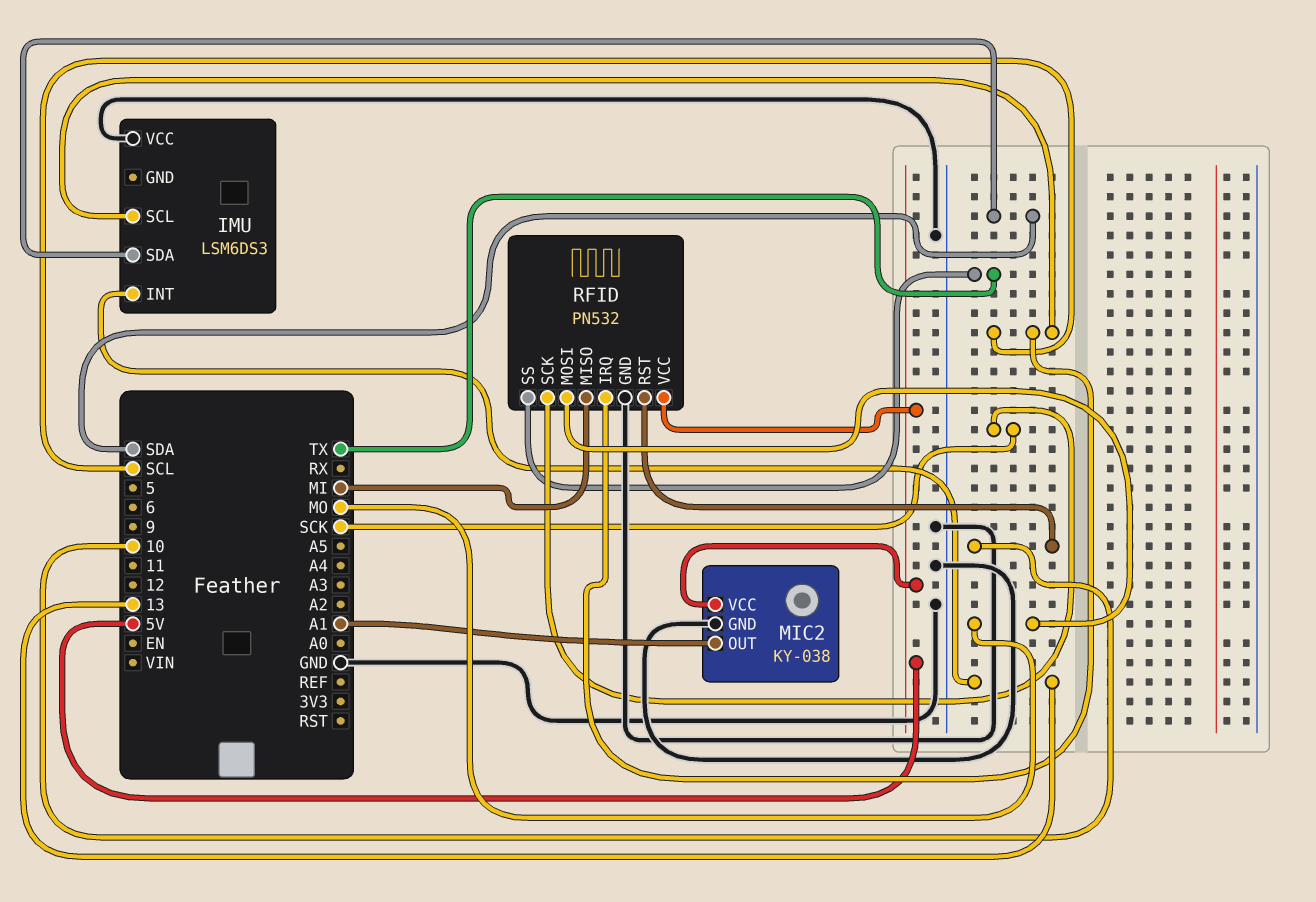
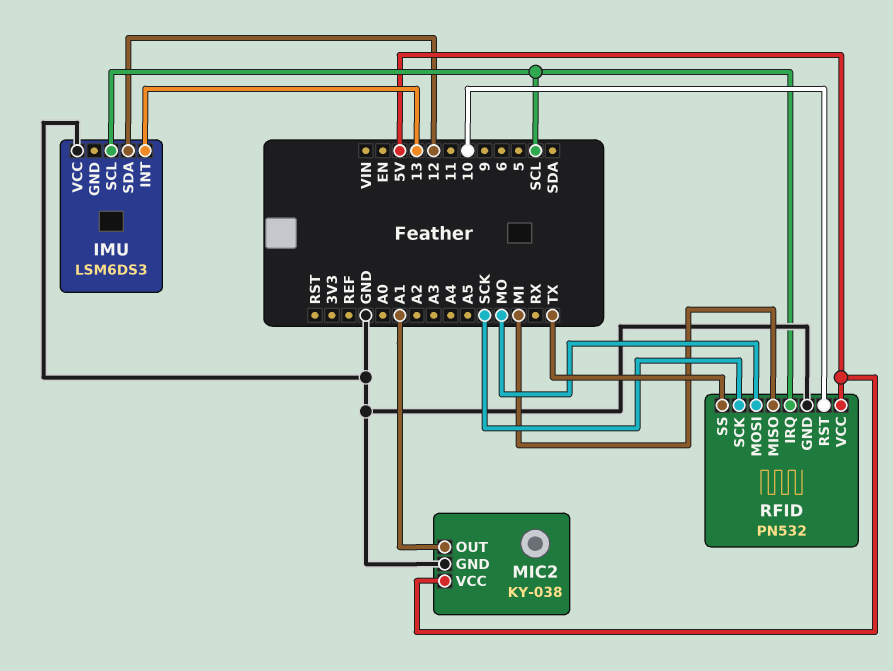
IMU pin SDA: SDA -> 12

